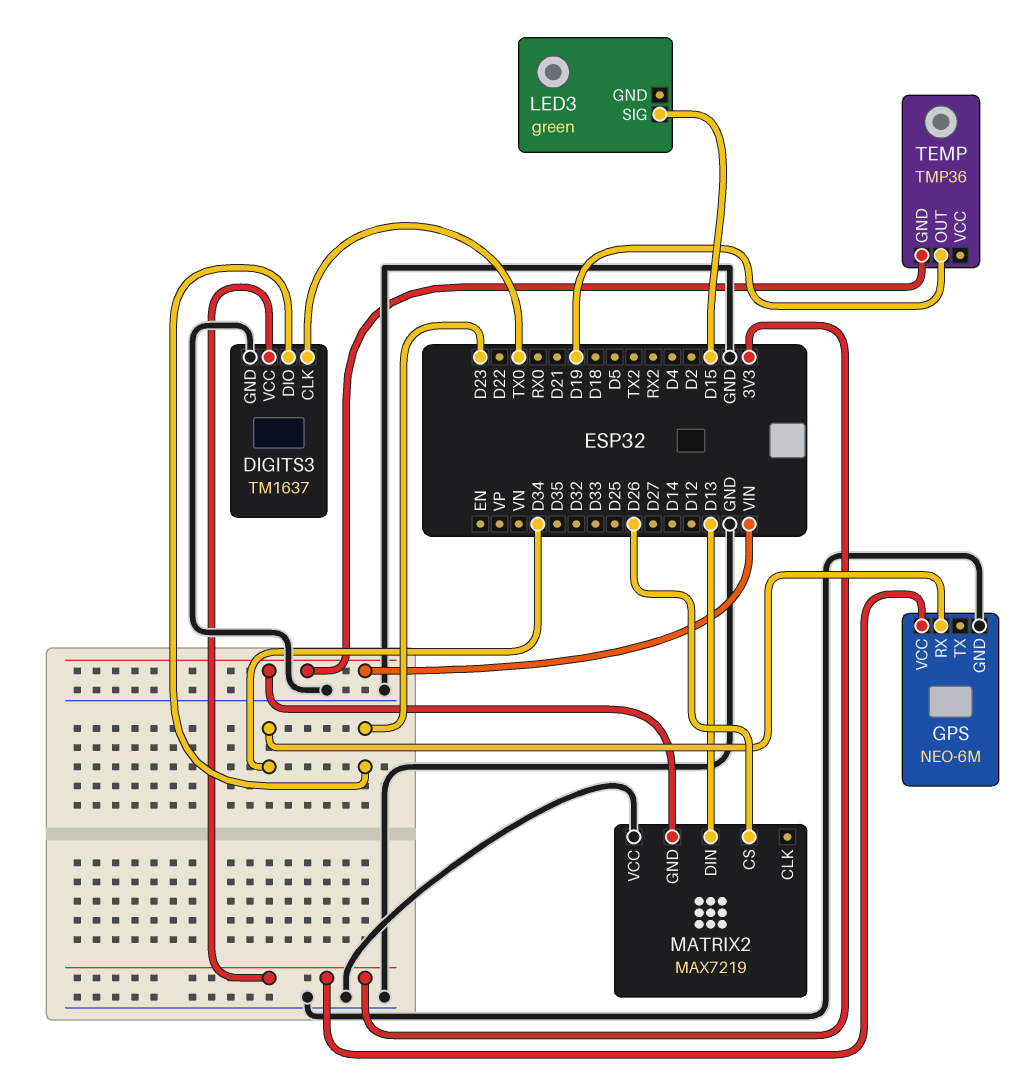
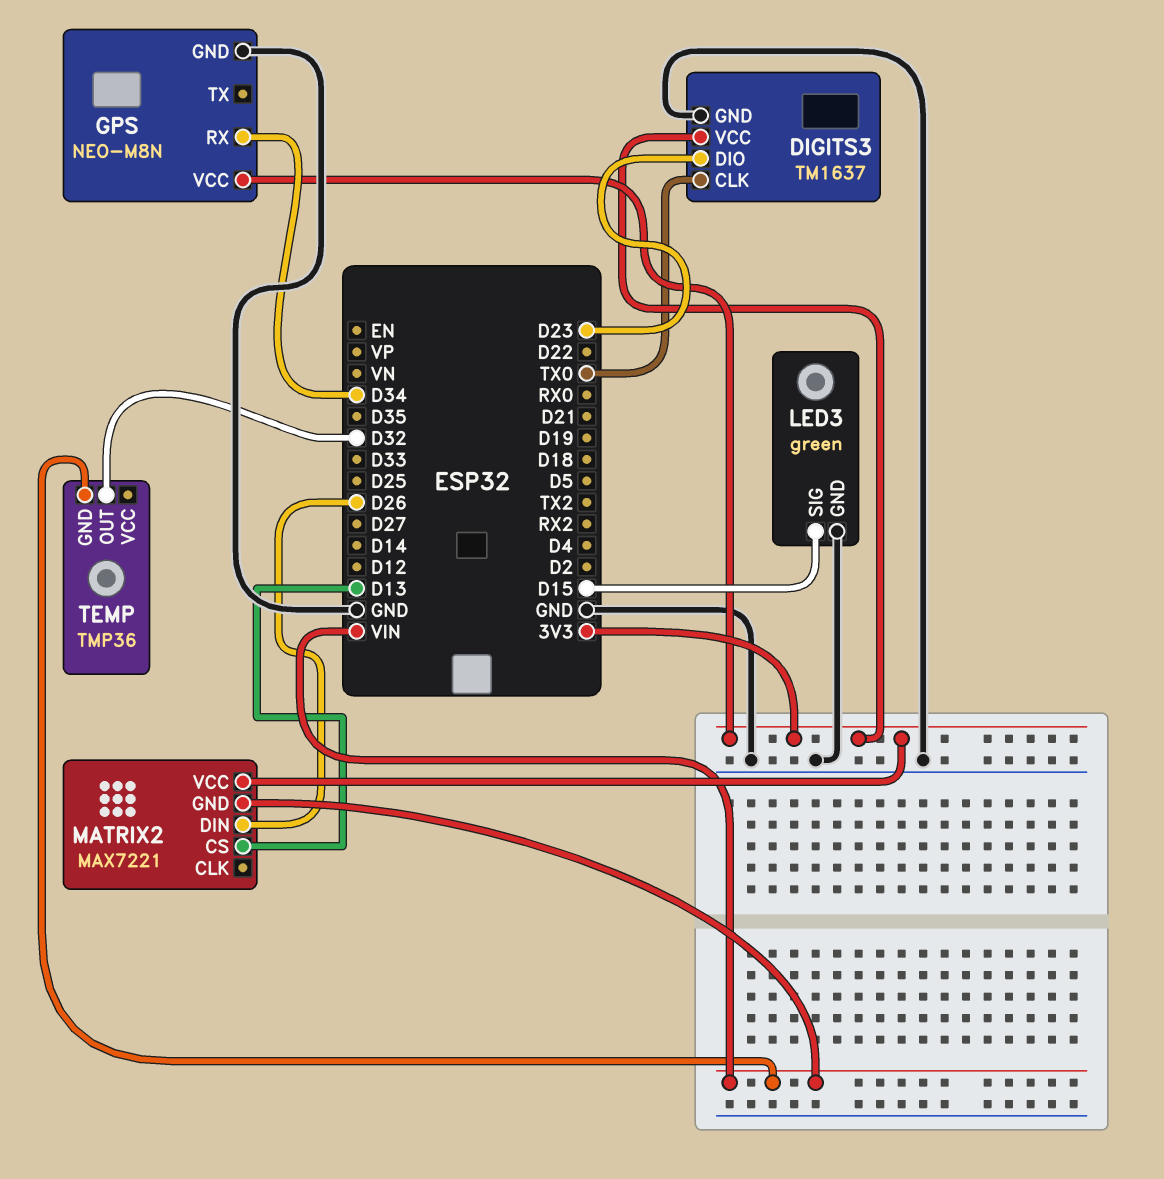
GPS: NEO-6M -> NEO-M8N
LED3 pin GND: none -> GND
MATRIX2: MAX7219 -> MAX7221
MATRIX2 pin CS: D26 -> D13
MATRIX2 pin DIN: D13 -> D26
MATRIX2 pin VCC: GND -> 3V3
TEMP pin OUT: D19 -> D32

